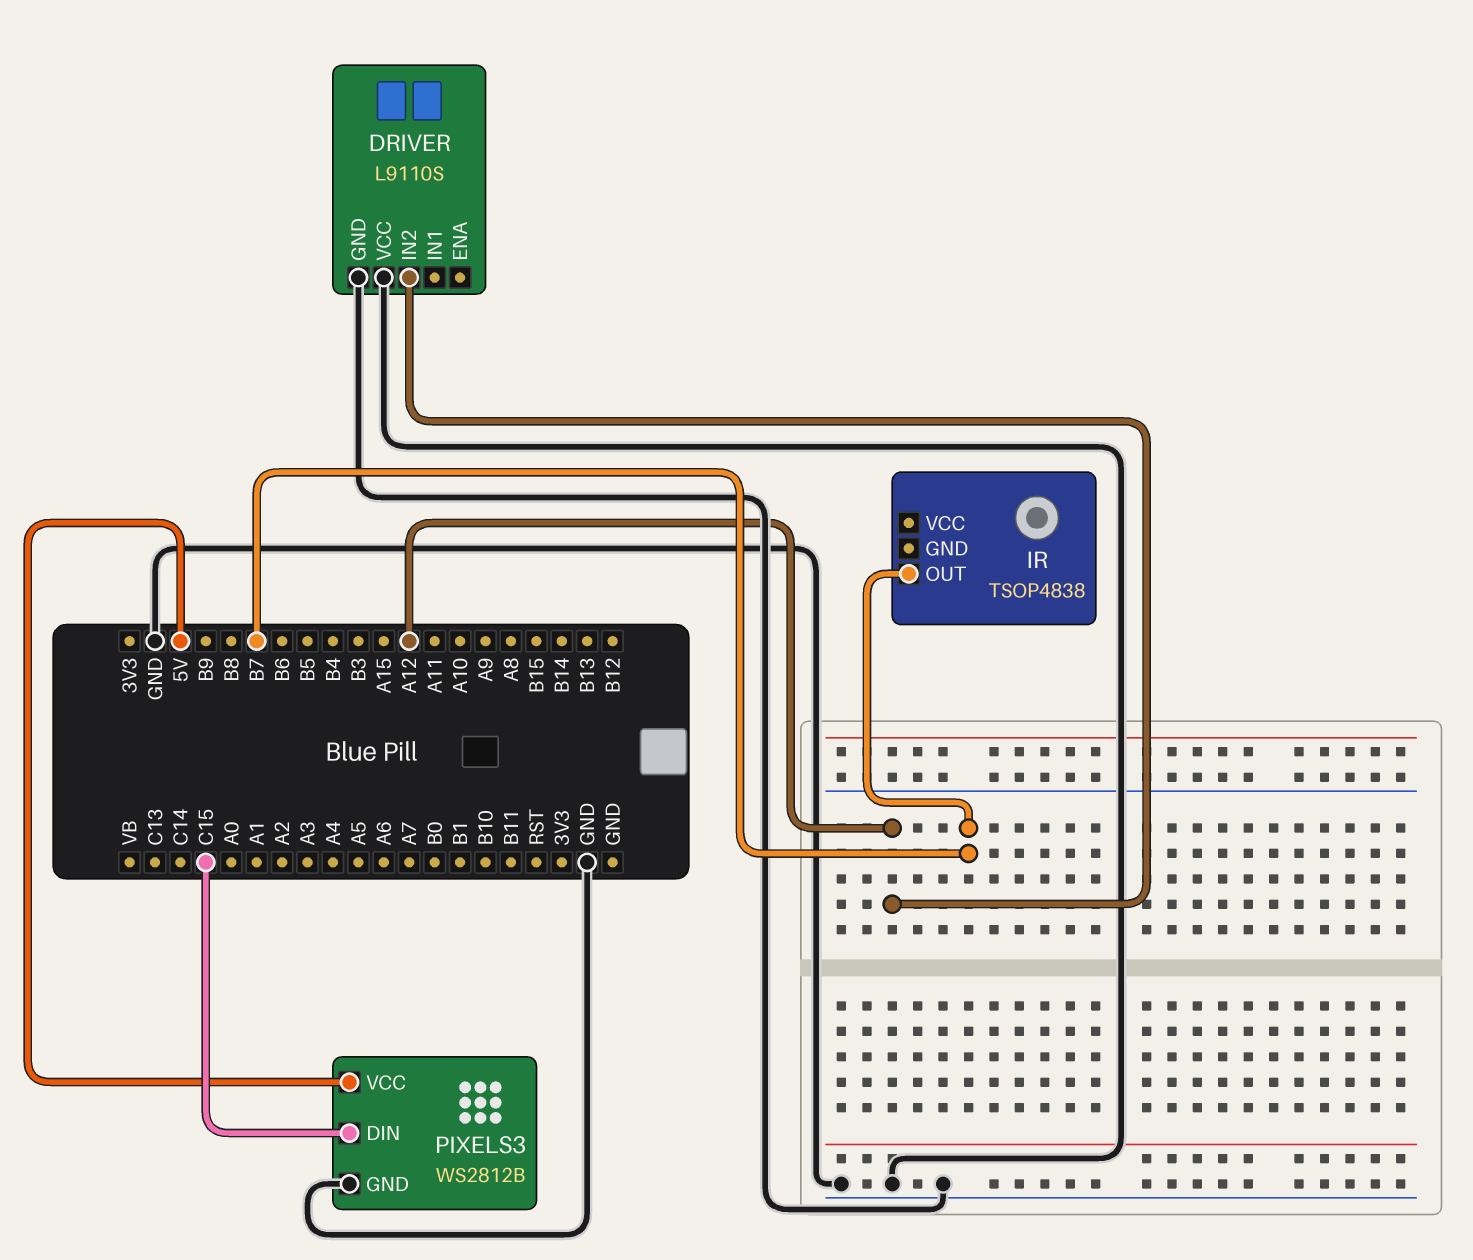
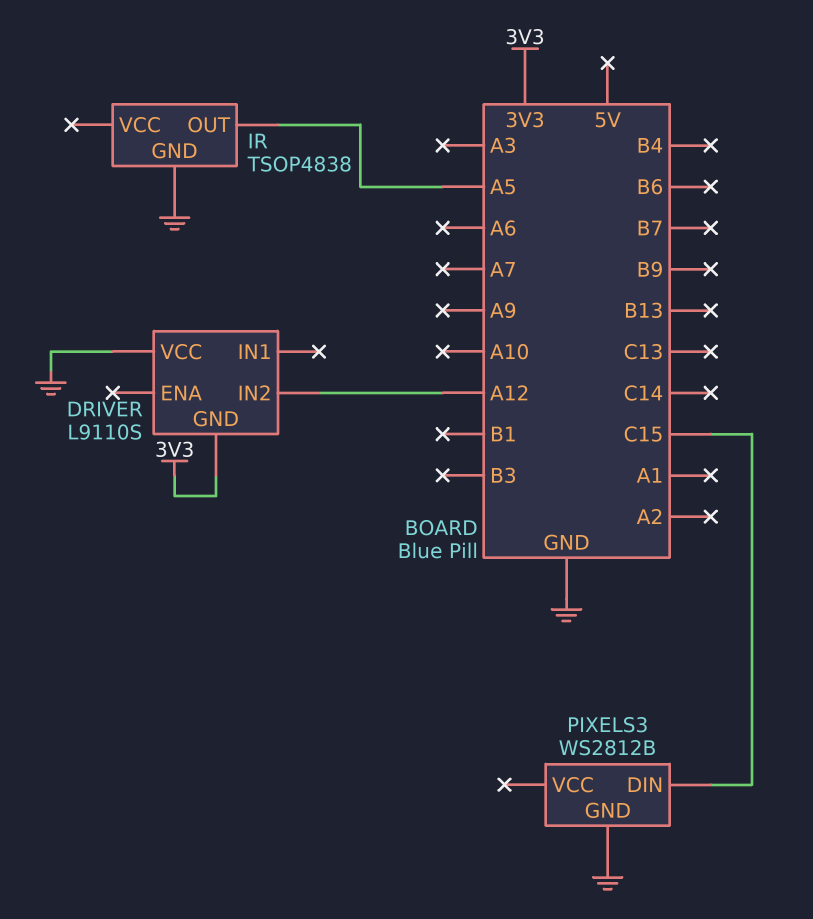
DRIVER pin GND: GND -> 3V3
IR pin GND: none -> GND
IR pin OUT: B7 -> A5
PIXELS3 pin VCC: 5V -> none

